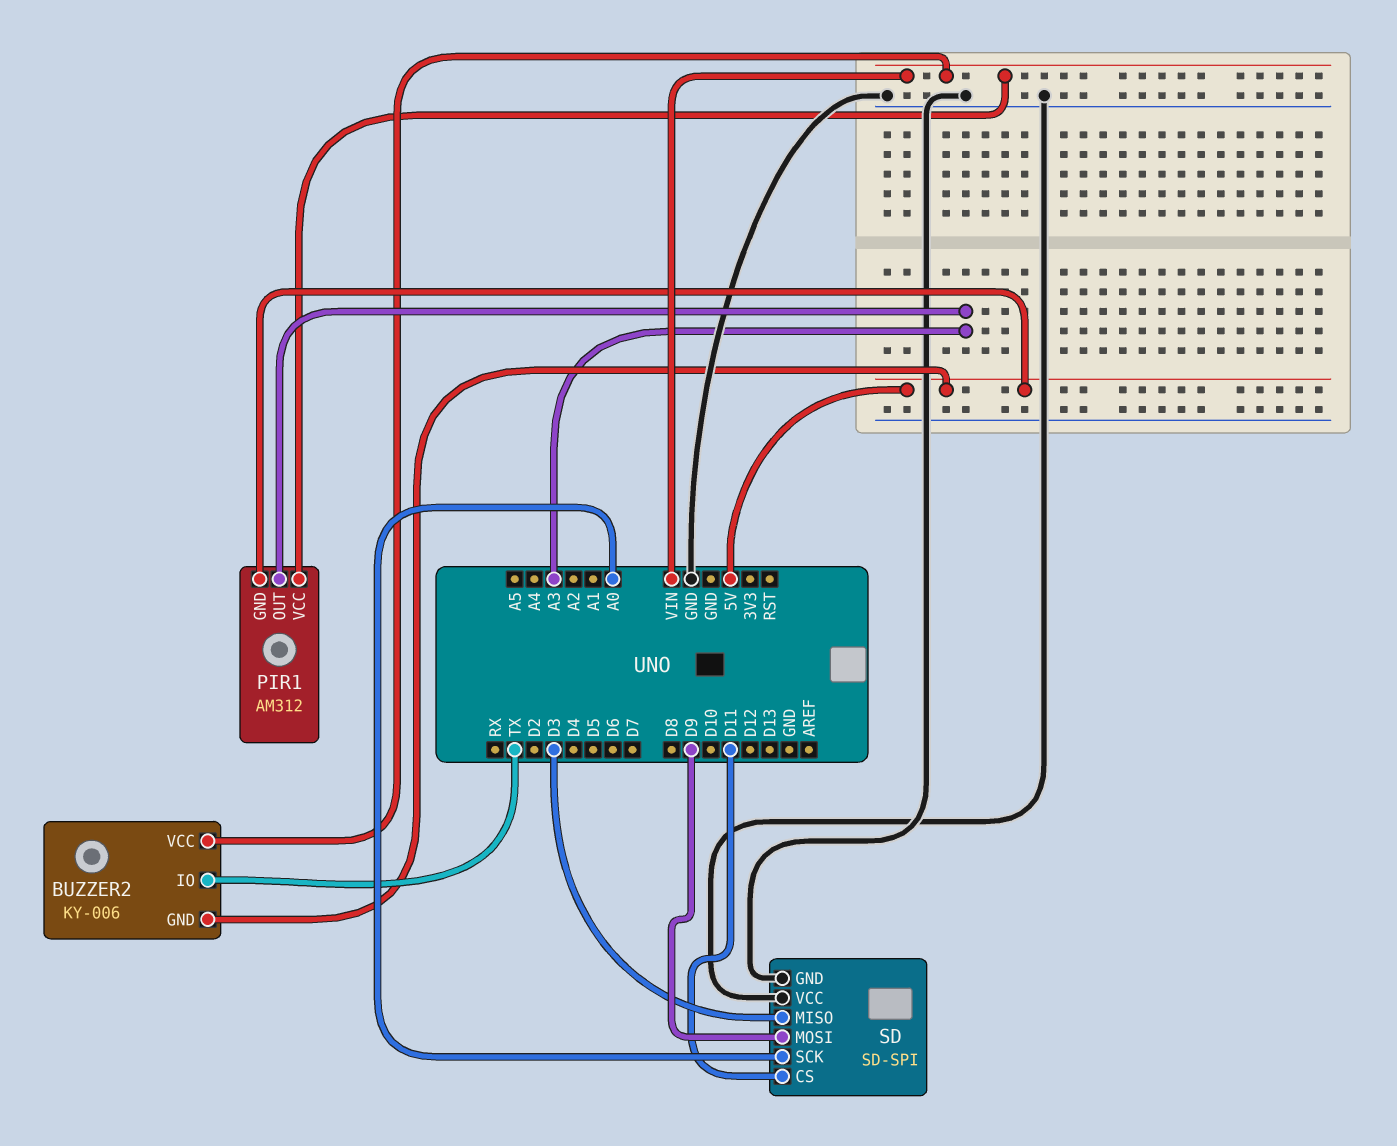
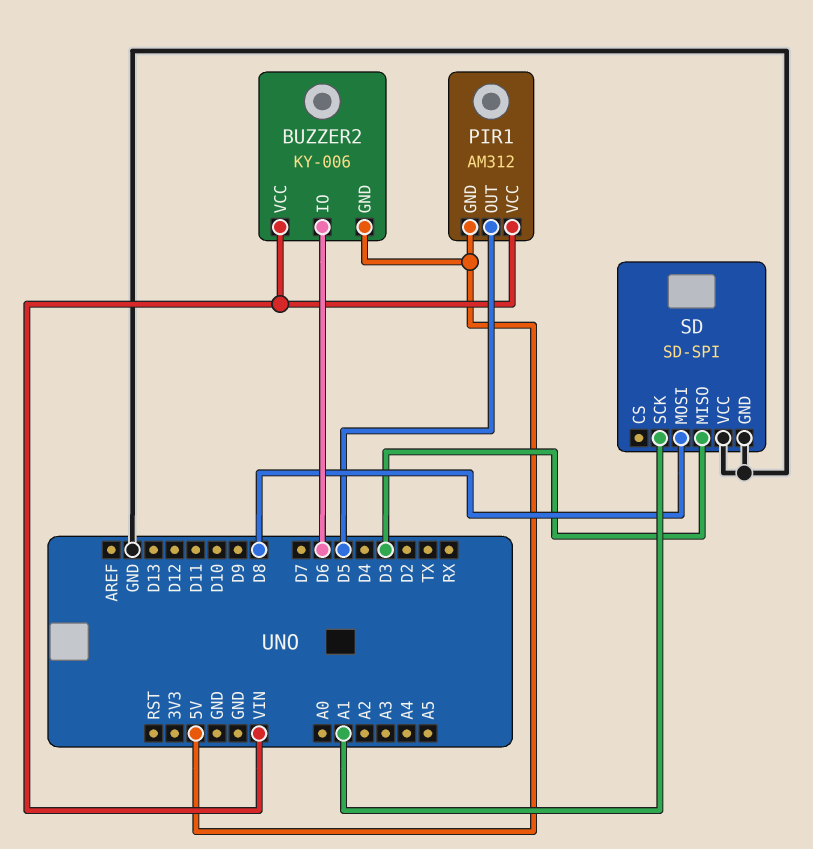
BUZZER2 pin IO: TX -> D6
PIR1 pin OUT: A3 -> D5
SD pin CS: D11 -> none
SD pin MOSI: D9 -> D8
SD pin SCK: A0 -> A1

